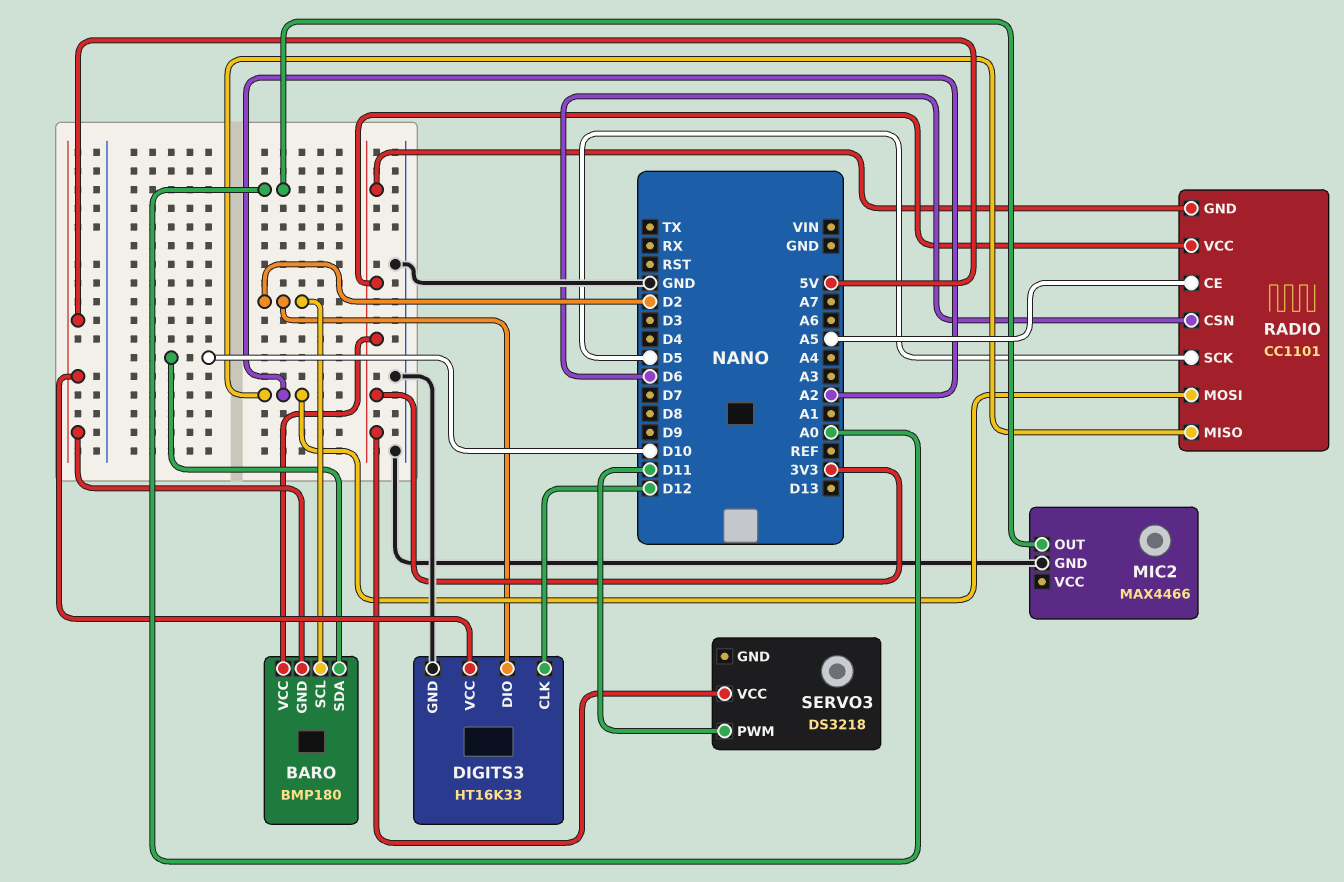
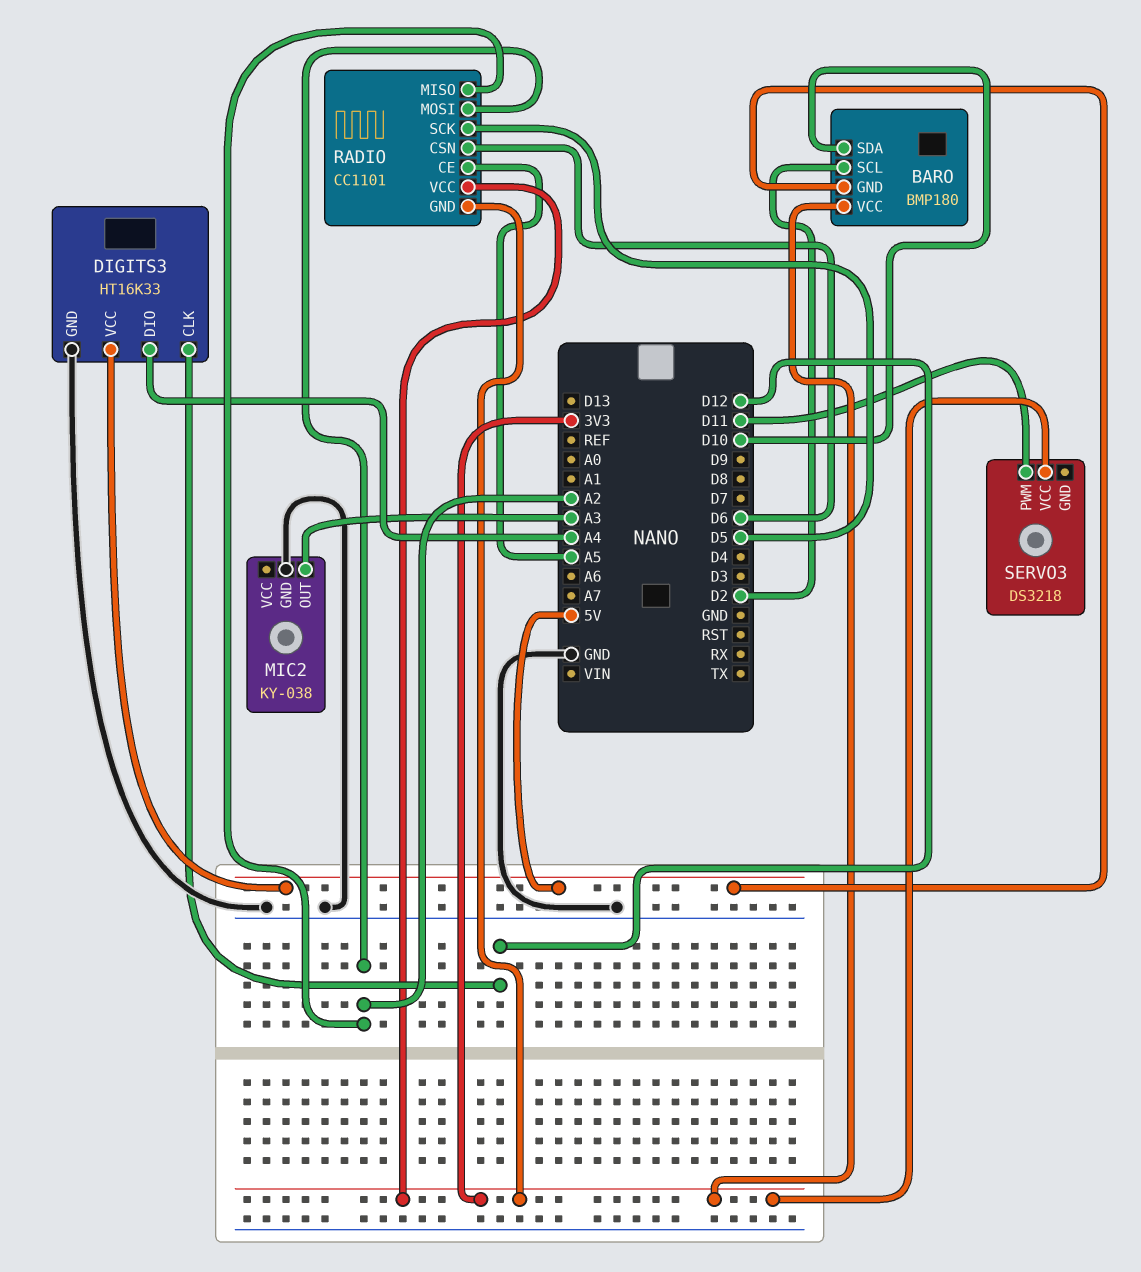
DIGITS3 pin DIO: D2 -> A4
MIC2: MAX4466 -> KY-038
MIC2 pin OUT: A0 -> A3

